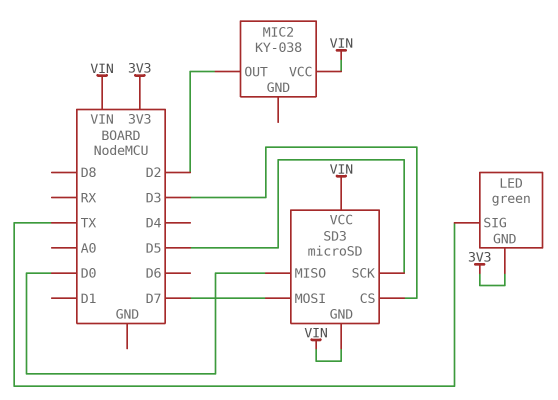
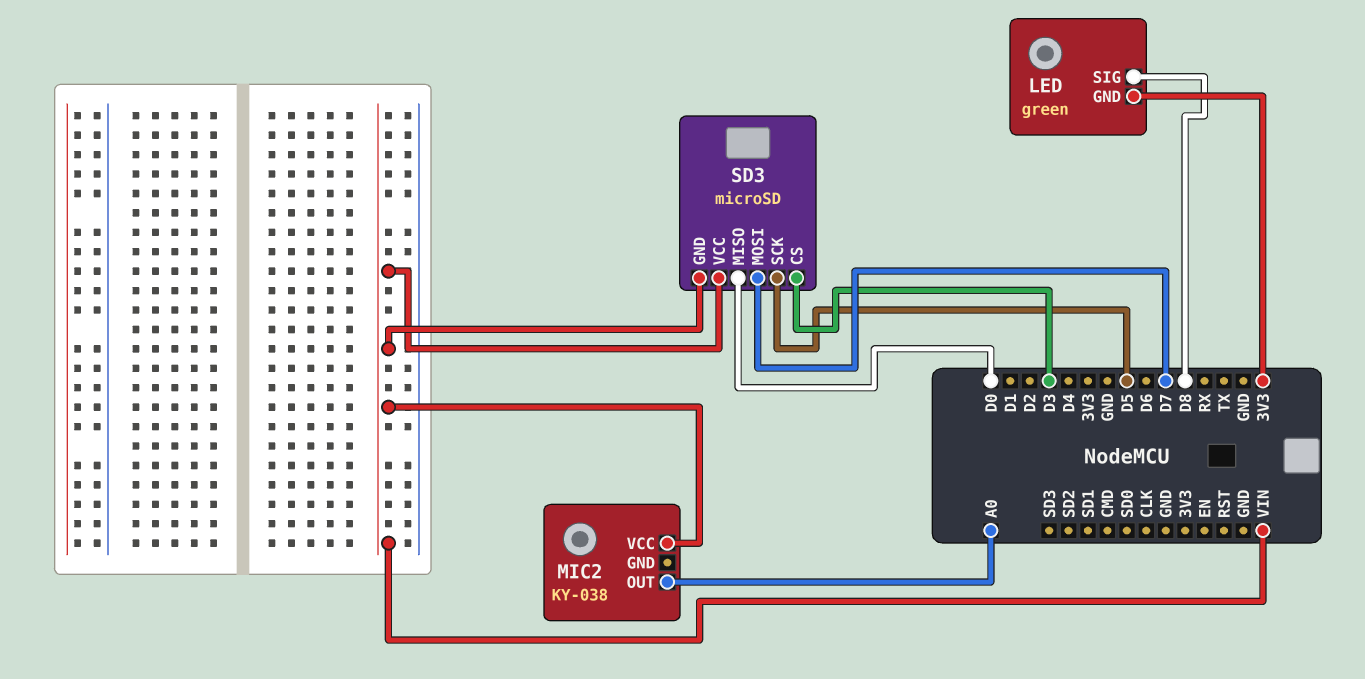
LED pin SIG: TX -> D8
MIC2 pin OUT: D2 -> A0

